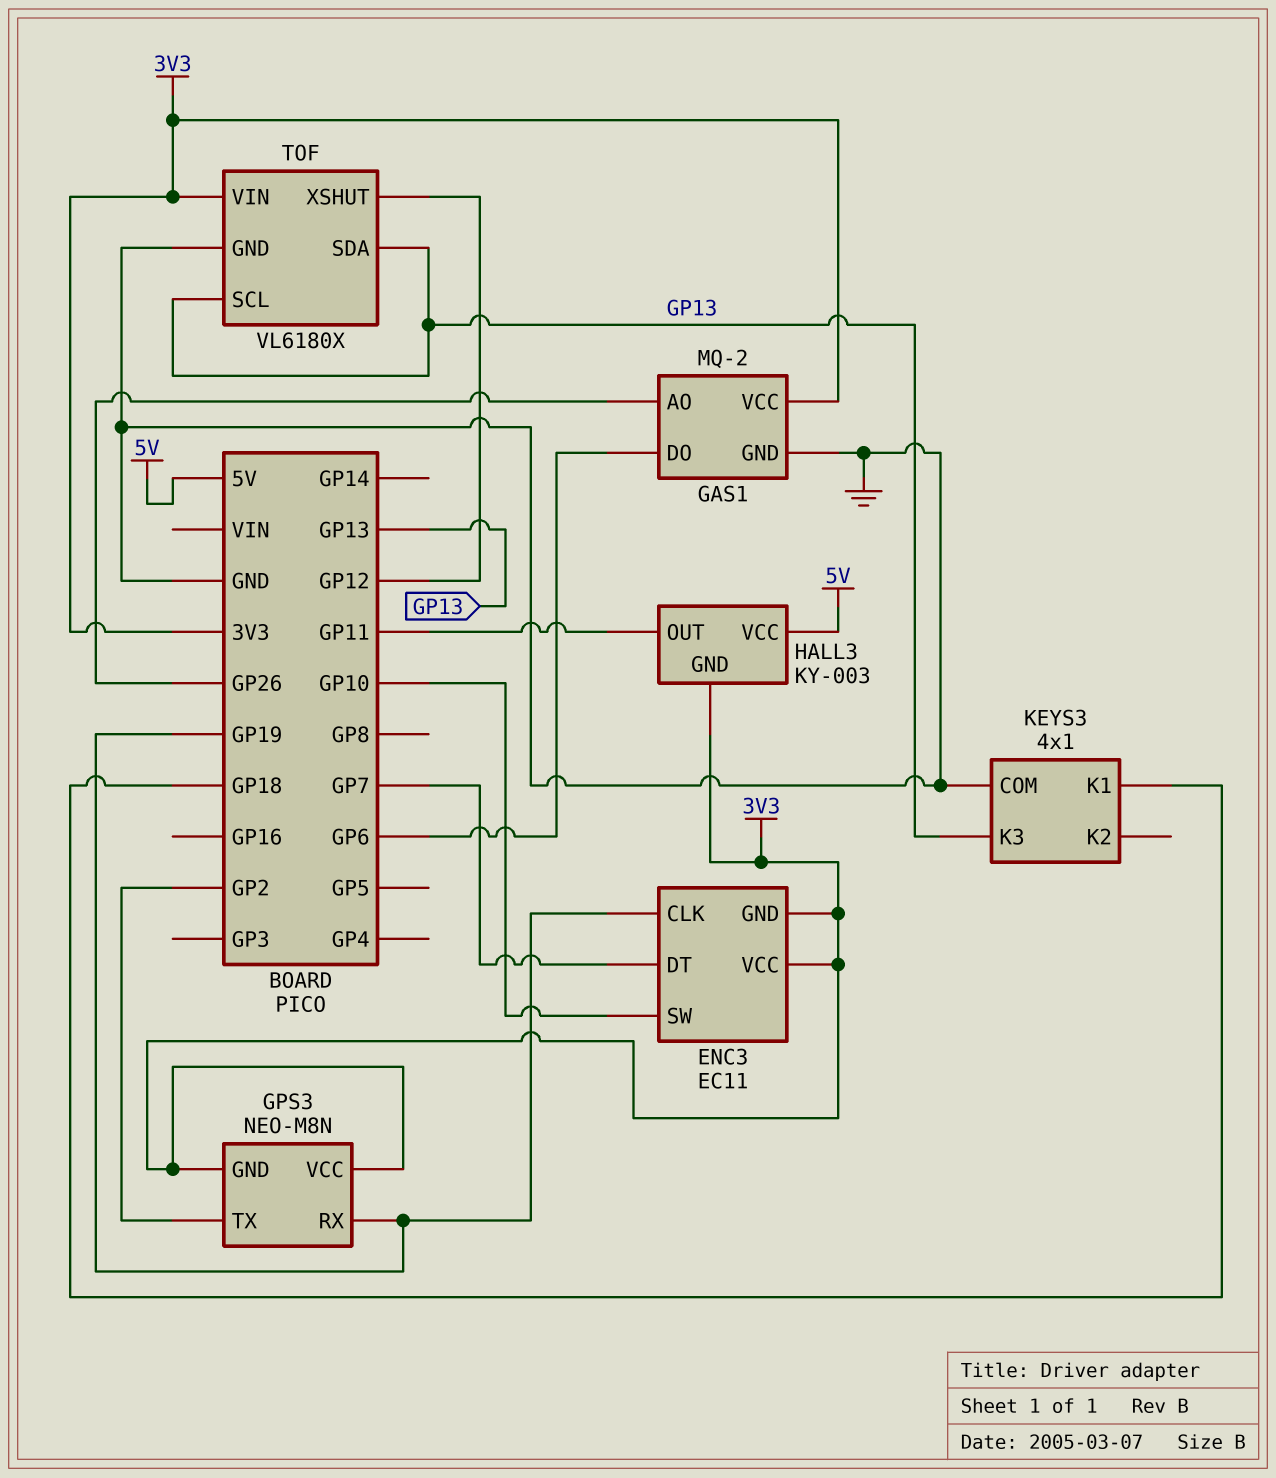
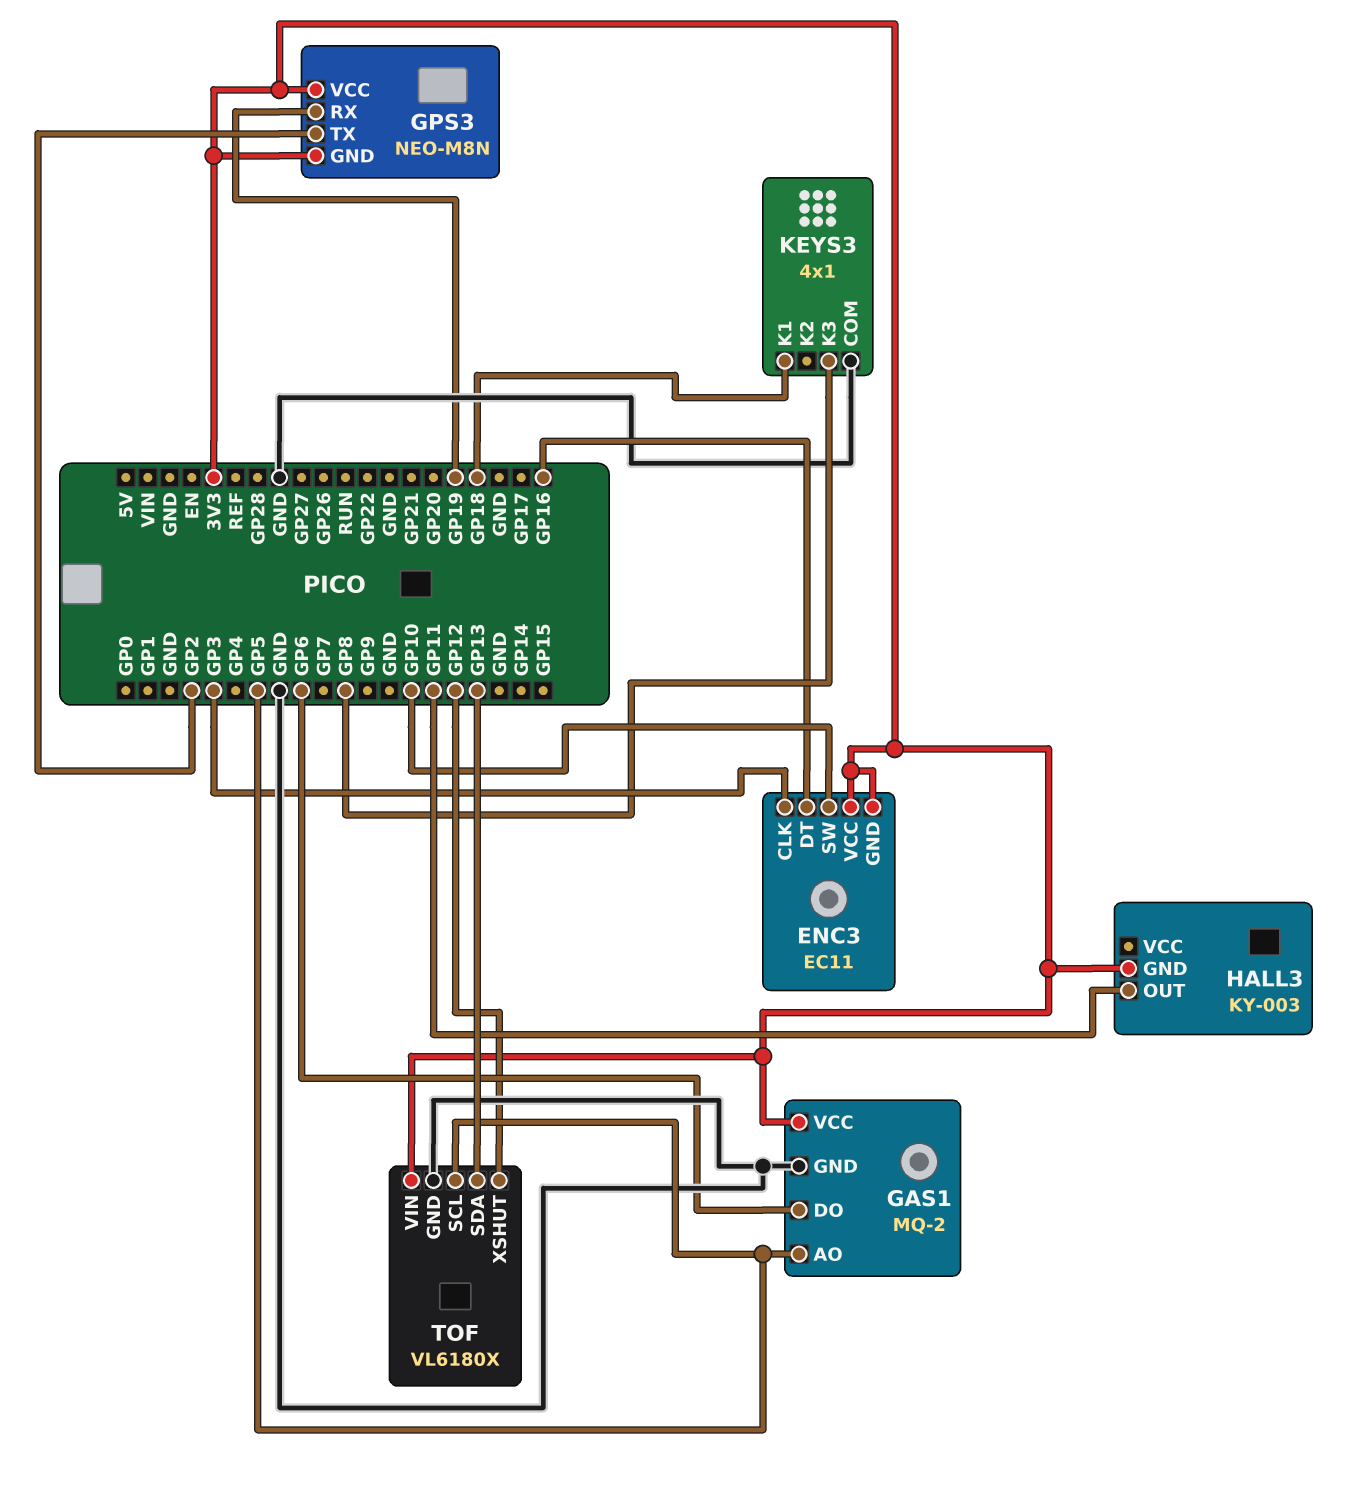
ENC3 pin CLK: GP19 -> GP3
ENC3 pin DT: GP7 -> GP16
GAS1 pin AO: GP26 -> GP5
HALL3 pin VCC: 5V -> none
KEYS3 pin K3: GP13 -> GP8
TOF pin SCL: GP13 -> GP5

